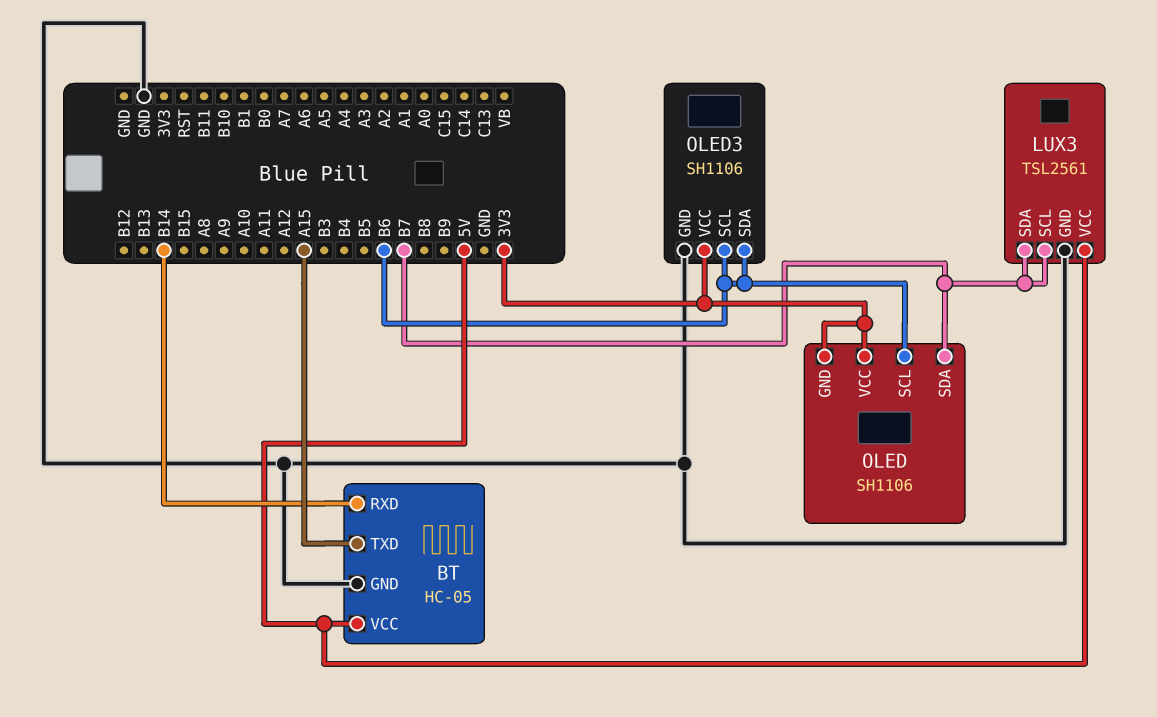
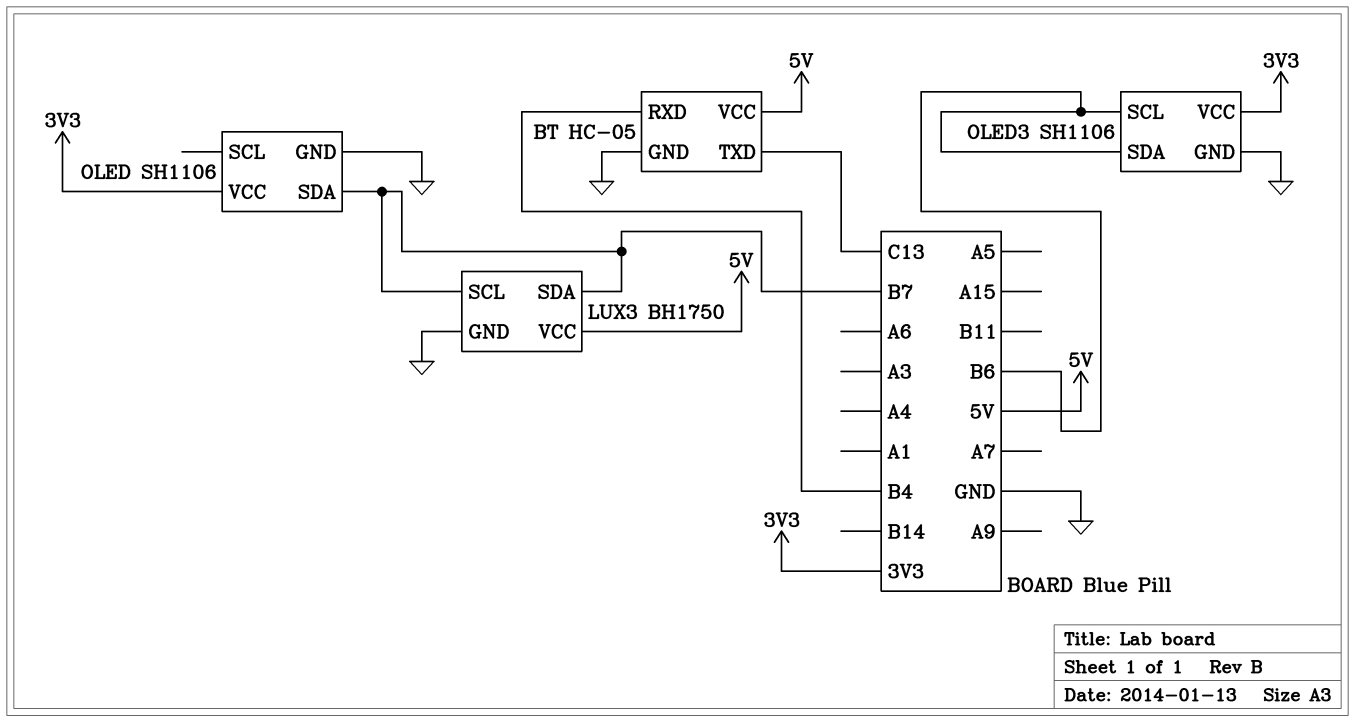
BT pin RXD: B14 -> B4
BT pin TXD: A15 -> C13
LUX3: TSL2561 -> BH1750
OLED pin GND: 3V3 -> GND
OLED pin SCL: B6 -> none

